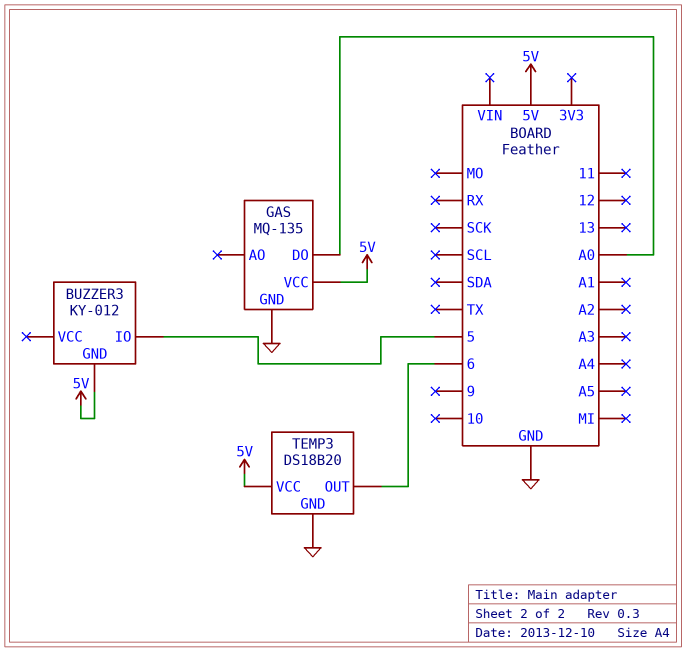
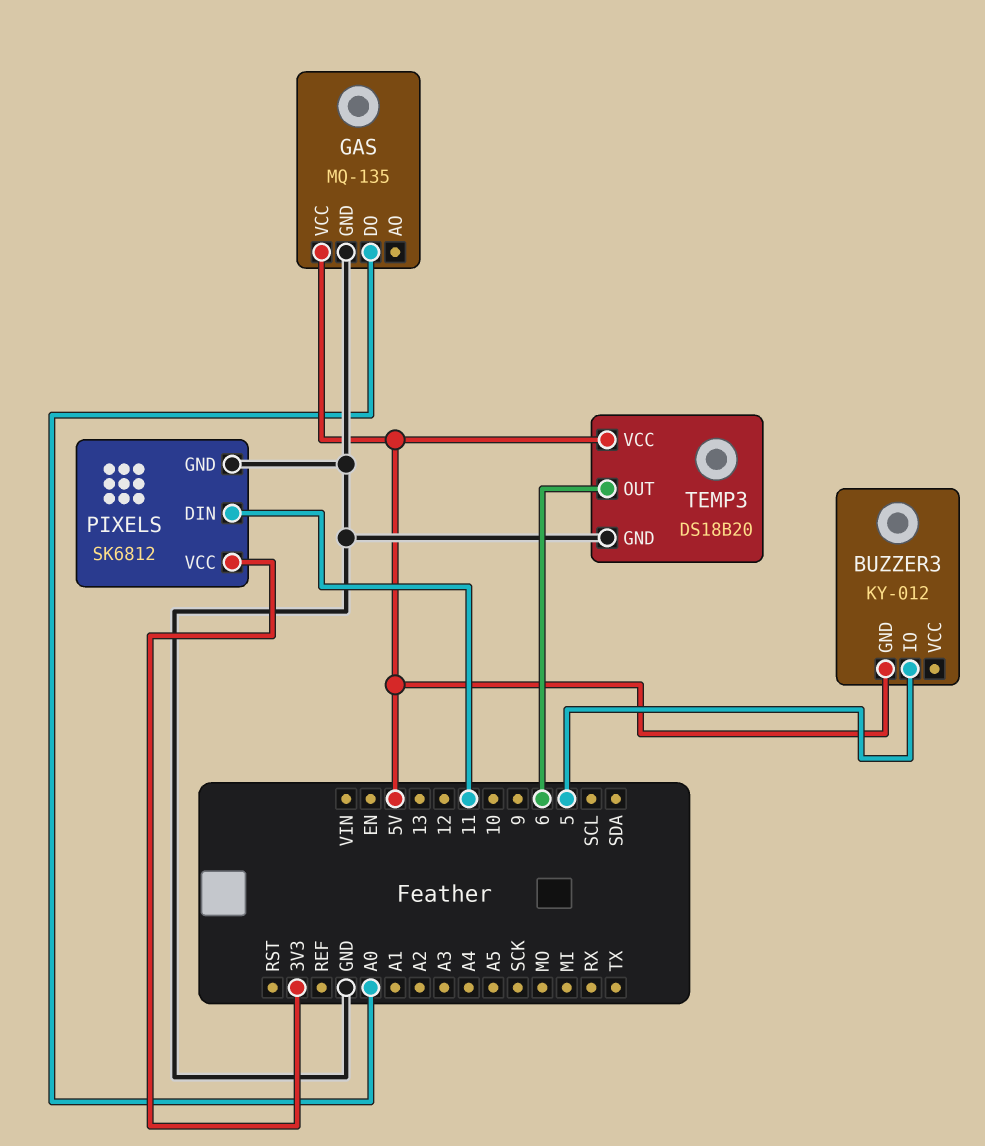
PIXELS: none -> SK6812
PIXELS pin DIN: none -> 11
PIXELS pin GND: none -> GND
PIXELS pin VCC: none -> 3V3

